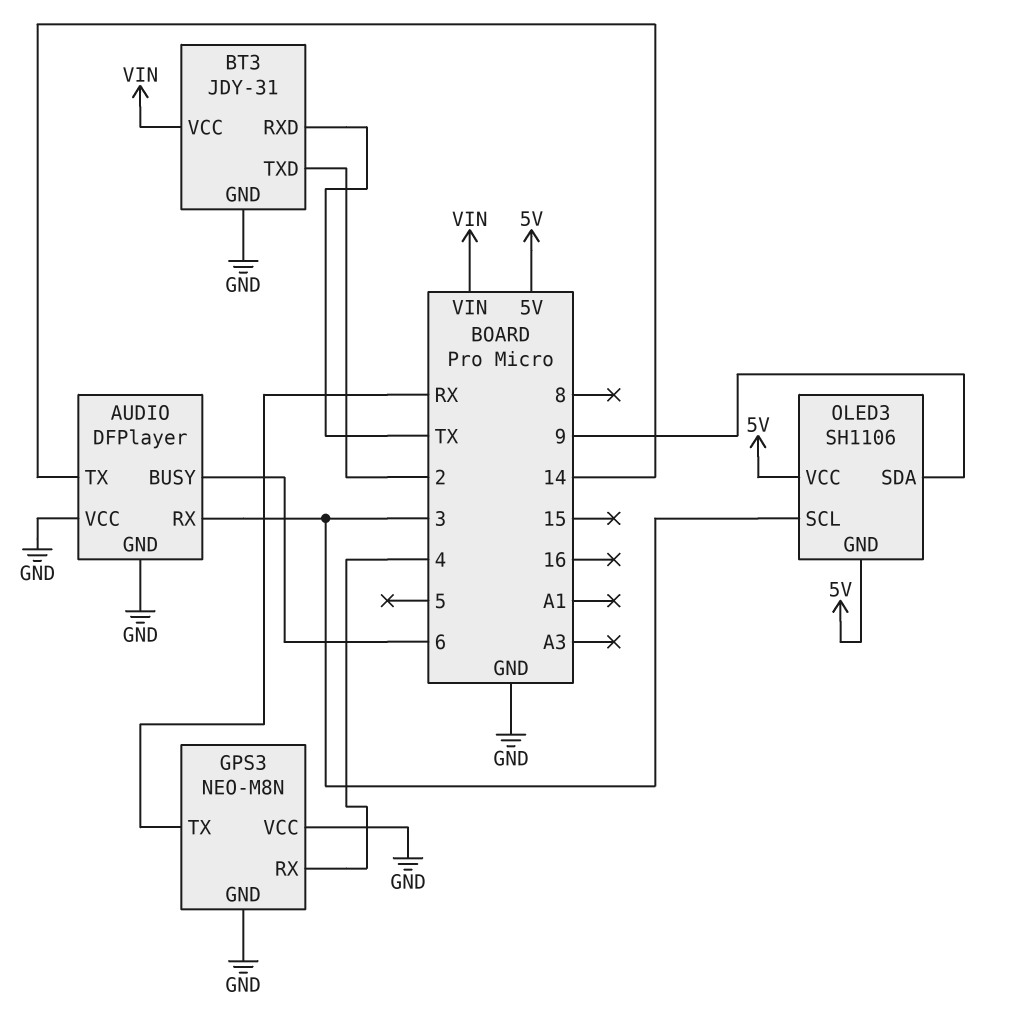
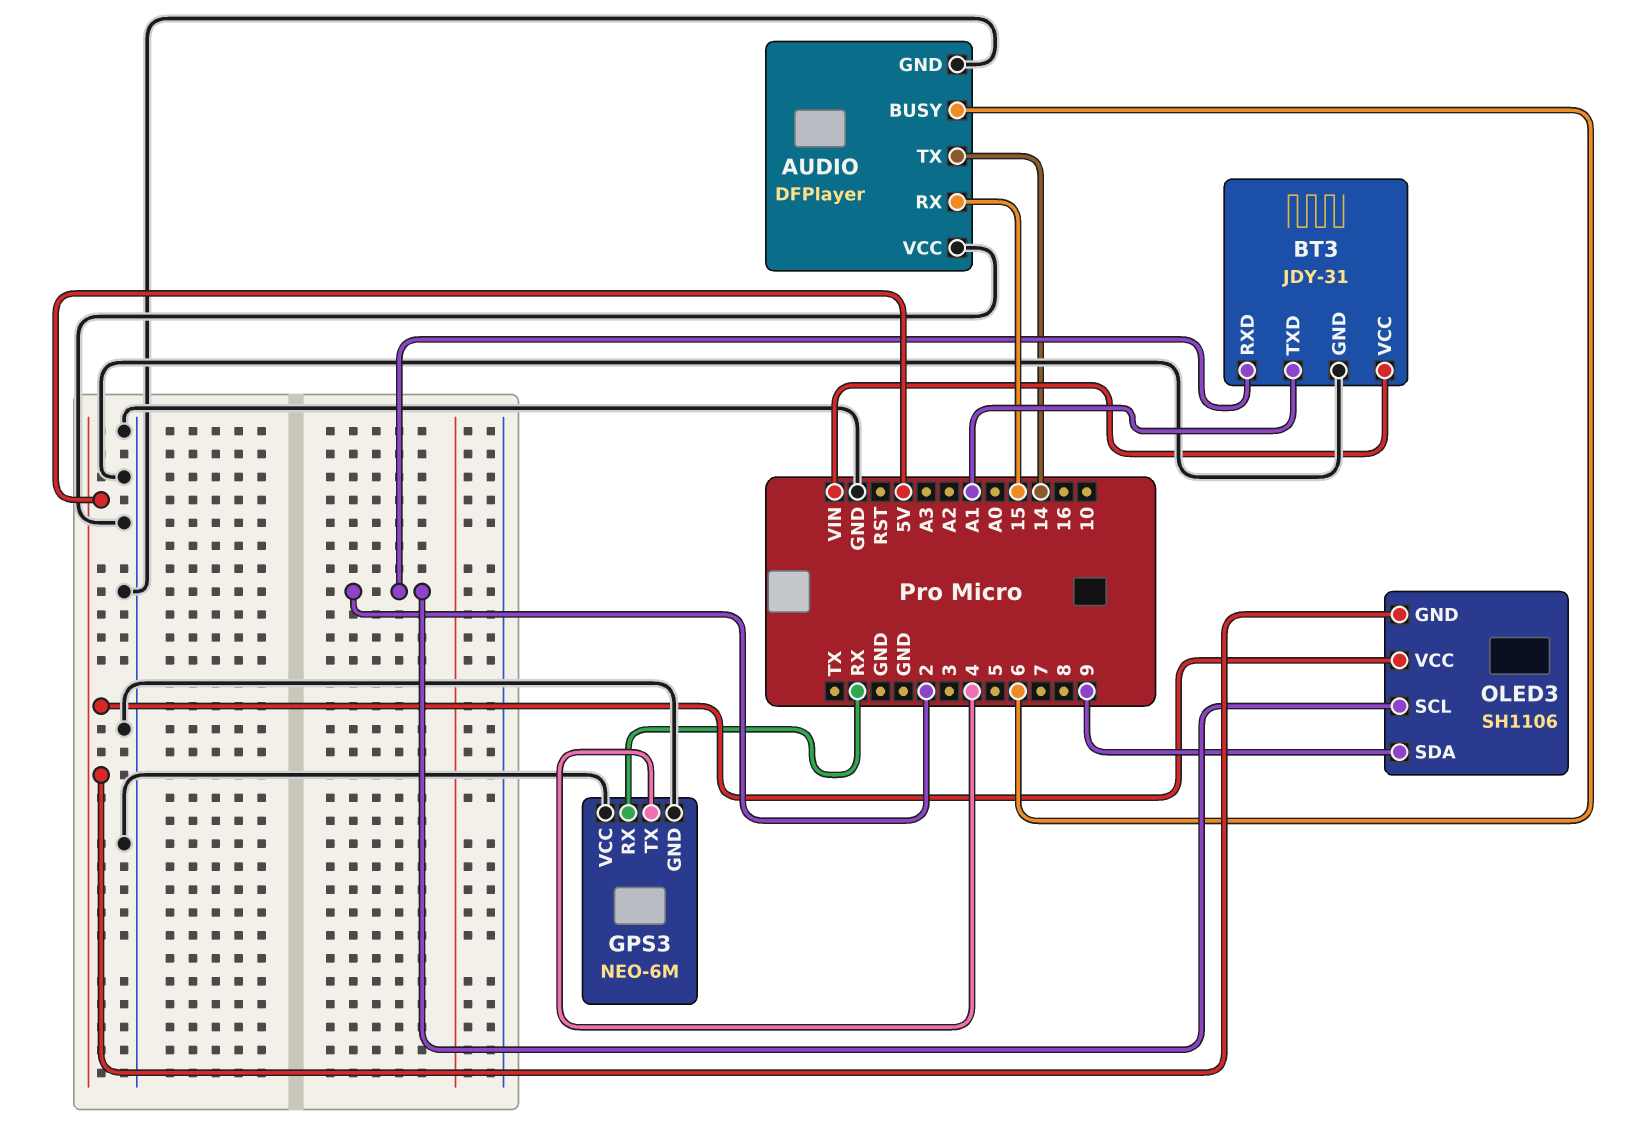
AUDIO pin RX: 3 -> 15
BT3 pin RXD: TX -> 2
BT3 pin TXD: 2 -> A1
GPS3: NEO-M8N -> NEO-6M
GPS3 pin RX: 4 -> RX
GPS3 pin TX: RX -> 4
OLED3 pin SCL: 3 -> 2

